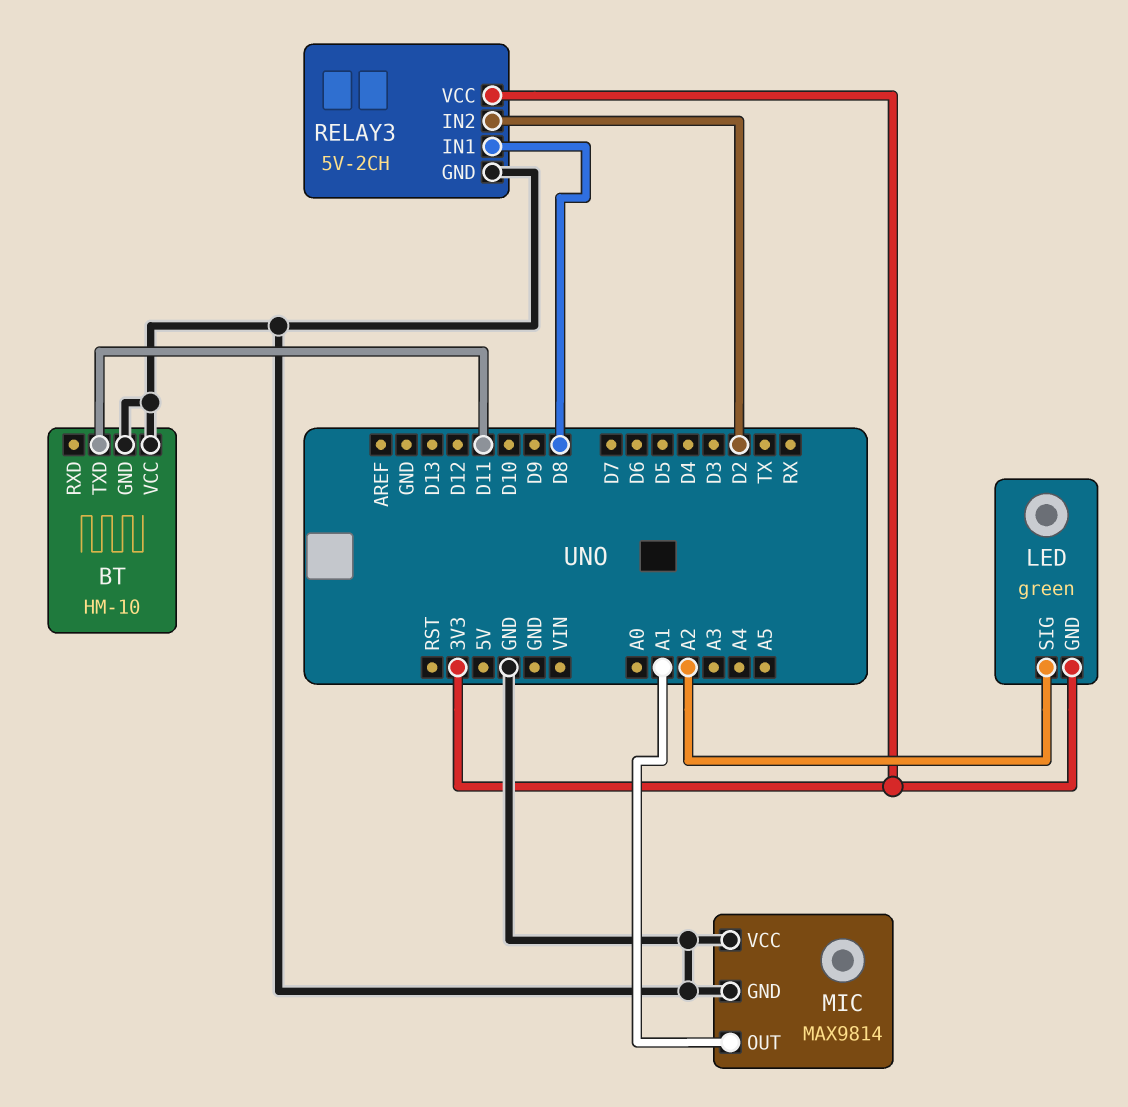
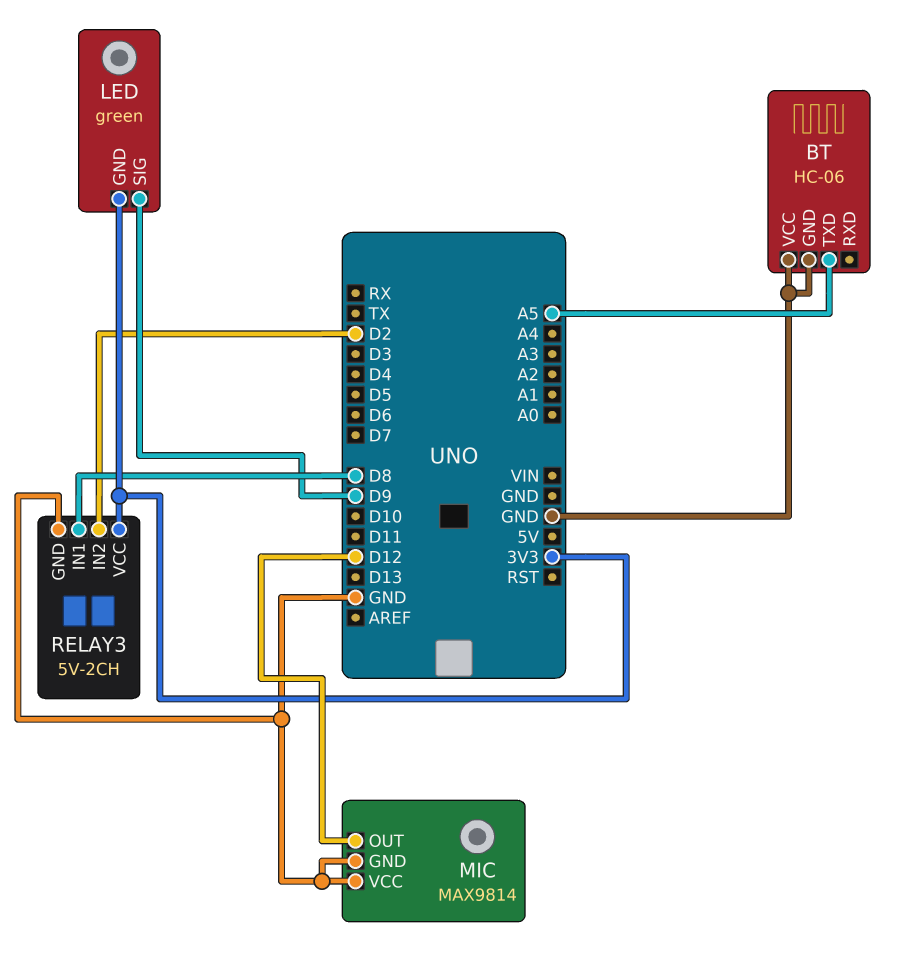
BT: HM-10 -> HC-06
BT pin TXD: D11 -> A5
LED pin SIG: A2 -> D9
MIC pin OUT: A1 -> D12

